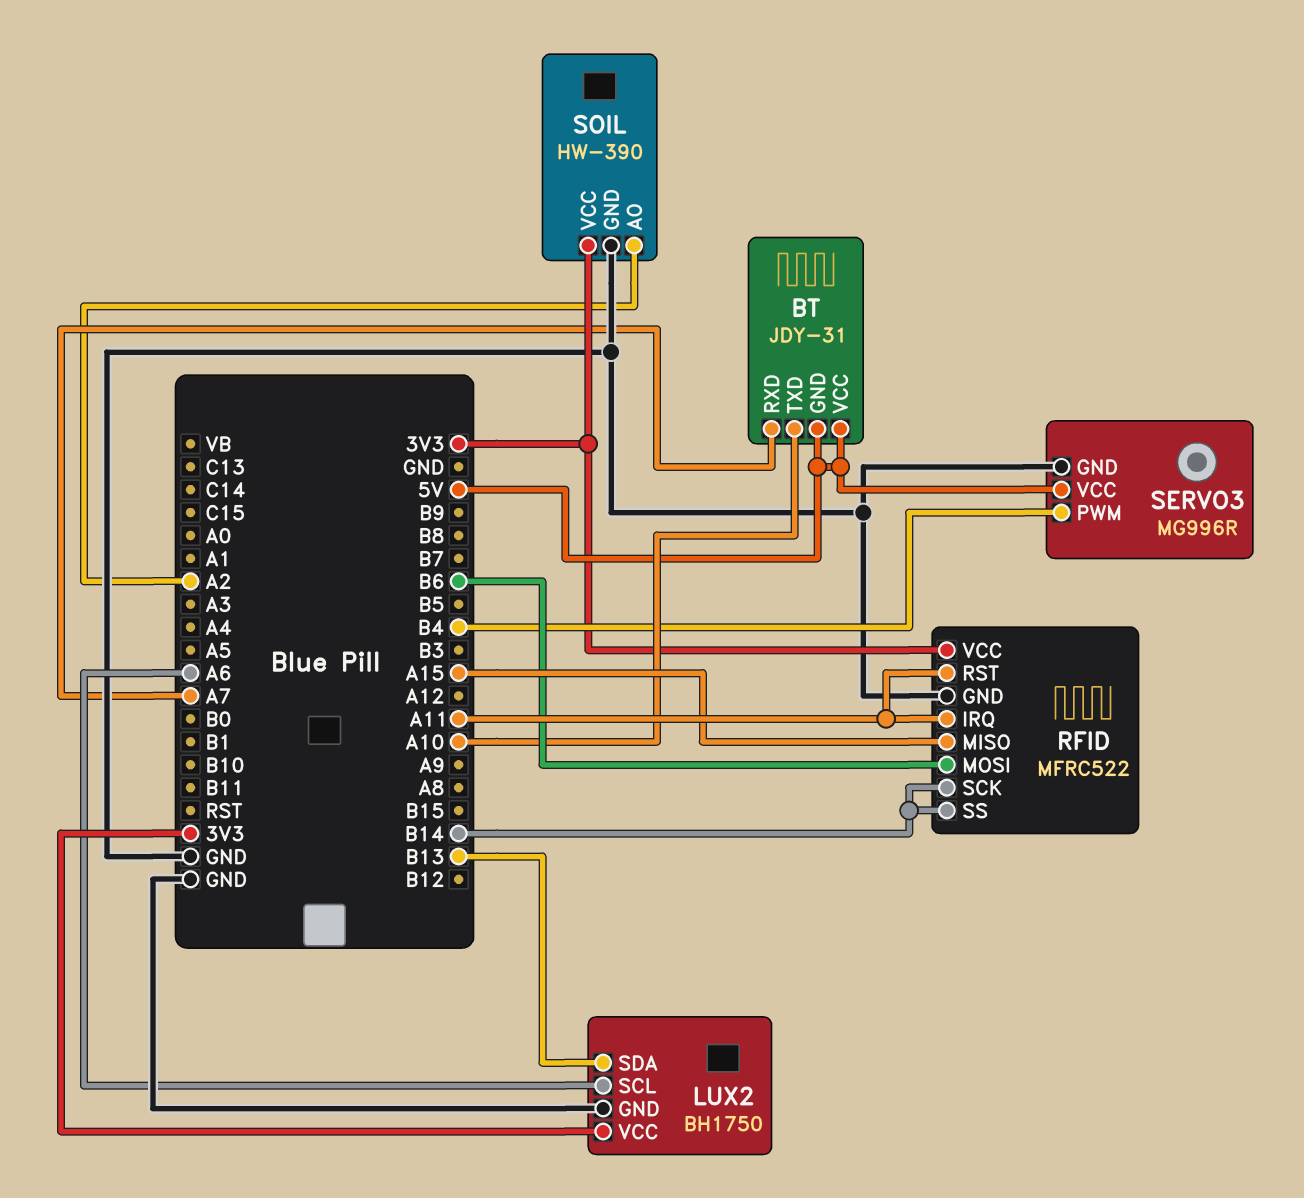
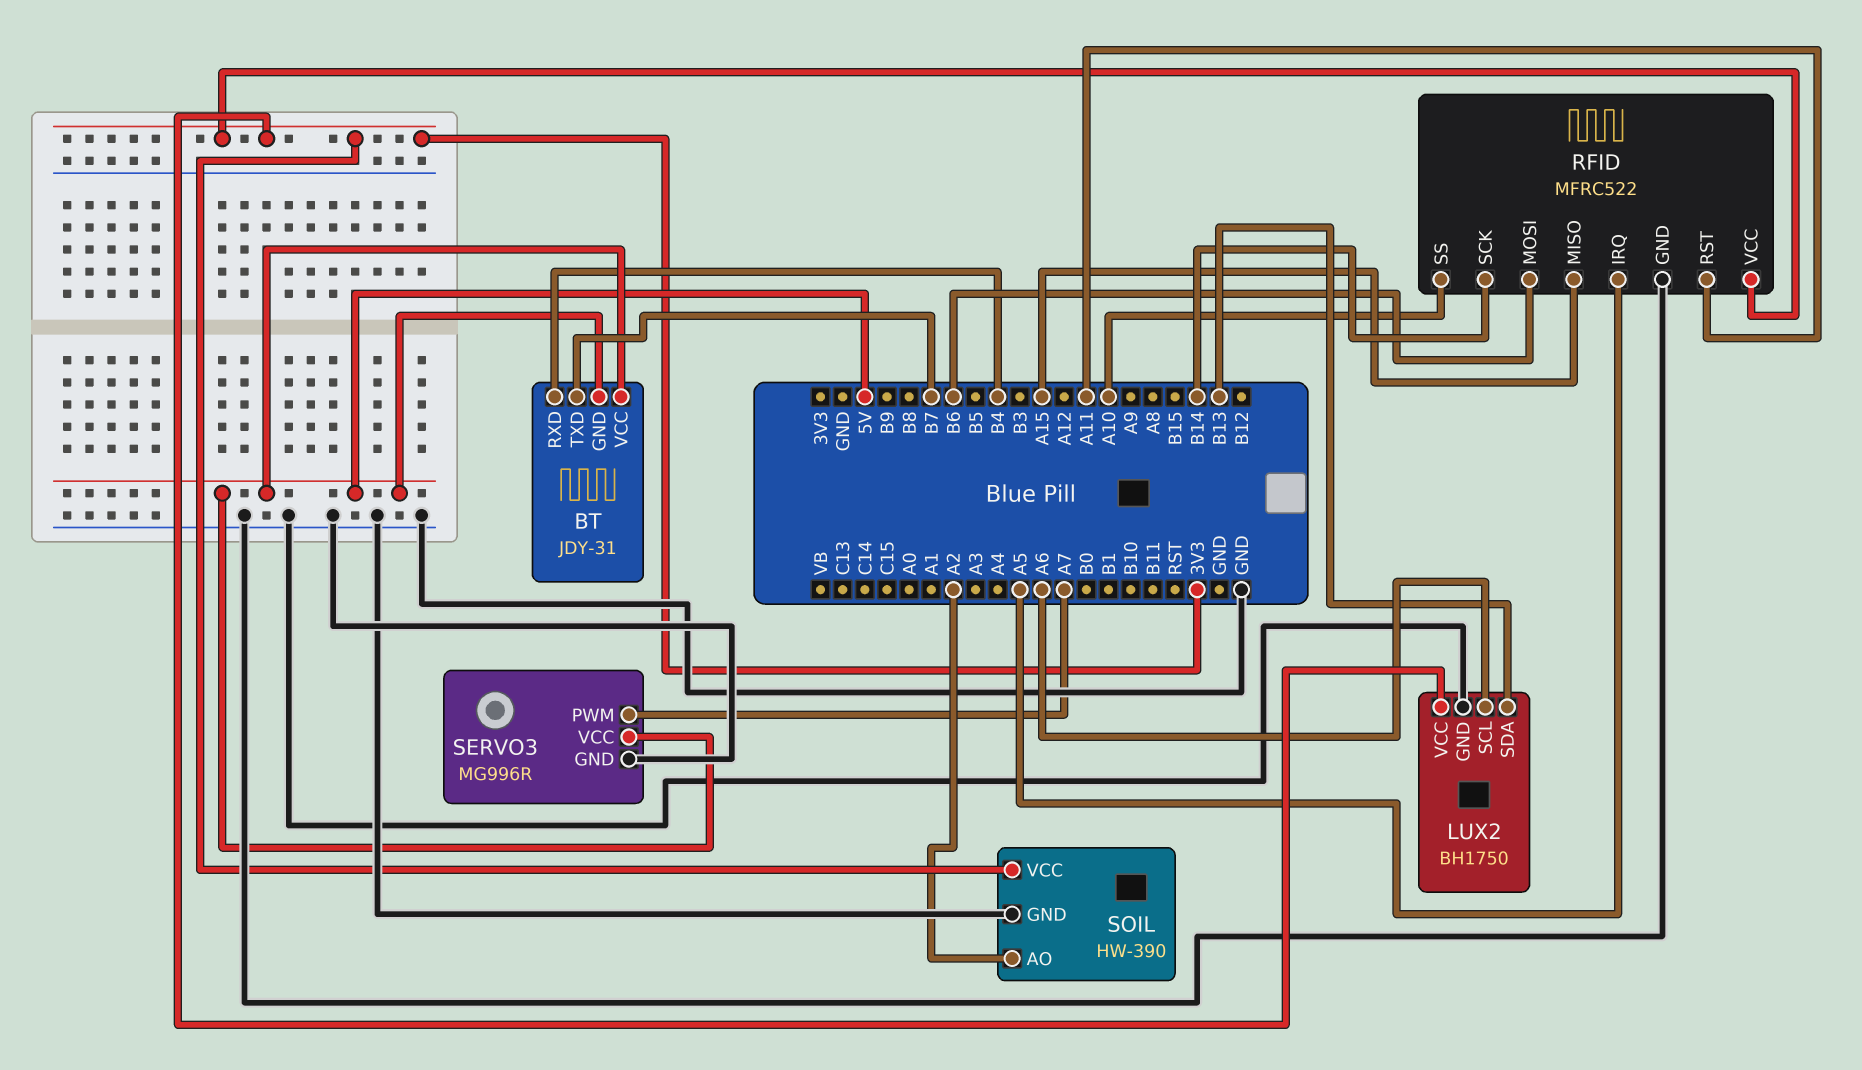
BT pin RXD: A7 -> B4
BT pin TXD: A10 -> B7
RFID pin IRQ: A11 -> A5
RFID pin SS: B14 -> A10
SERVO3 pin PWM: B4 -> A7

